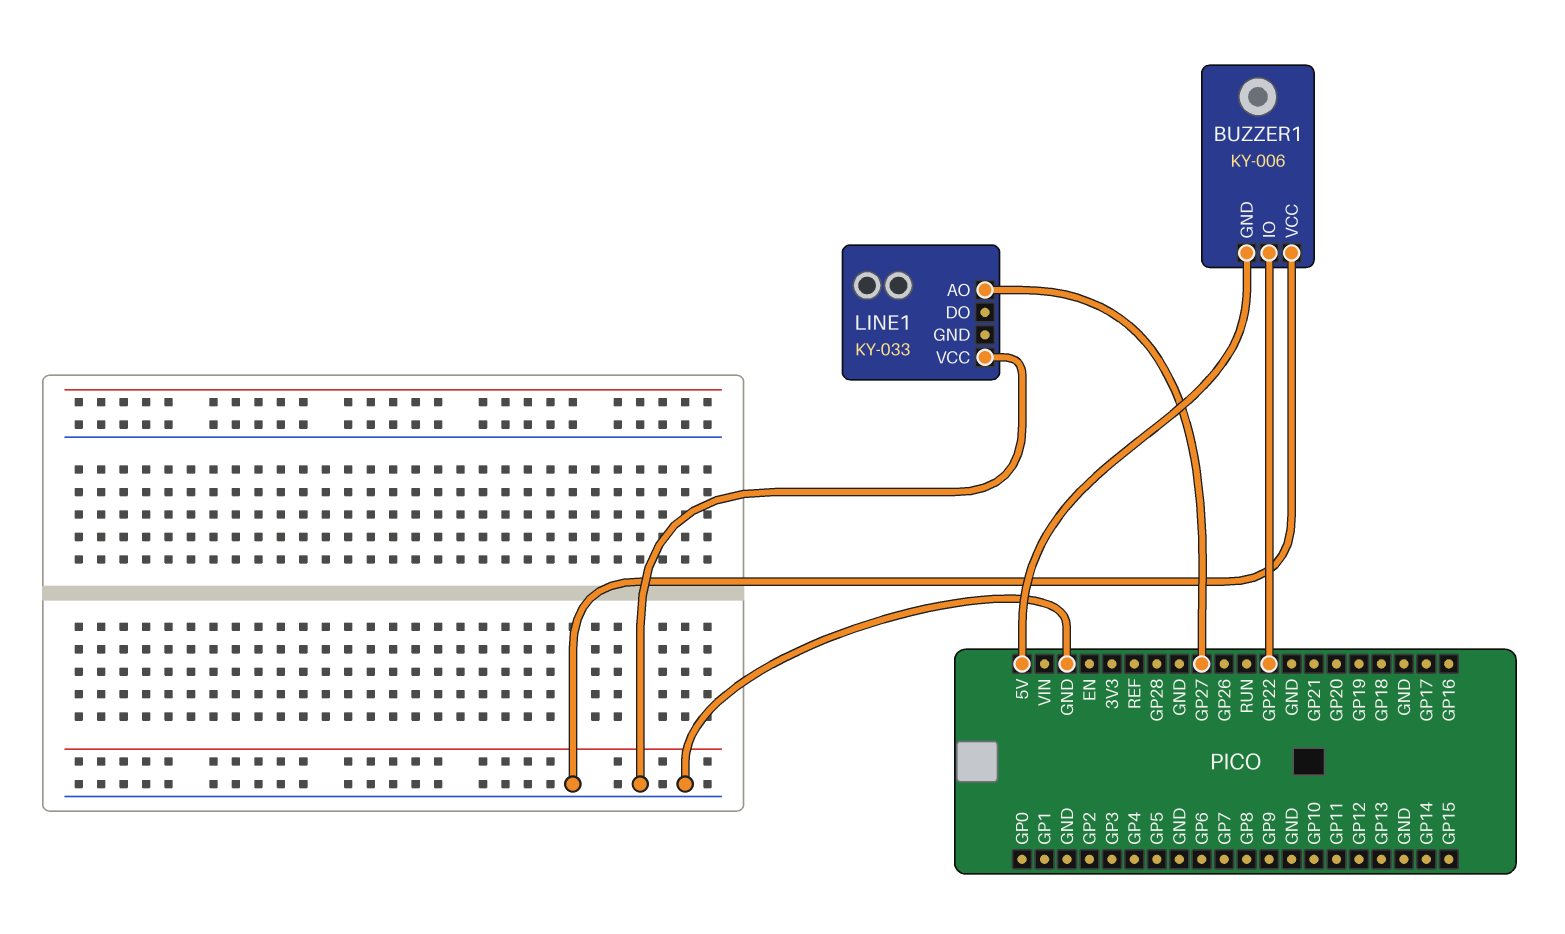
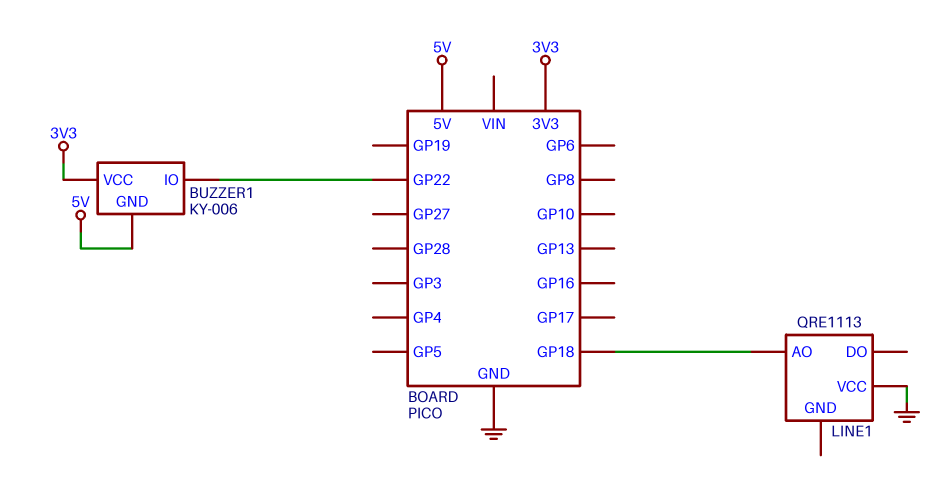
BUZZER1 pin VCC: GND -> 3V3
LINE1: KY-033 -> QRE1113
LINE1 pin AO: GP27 -> GP18

